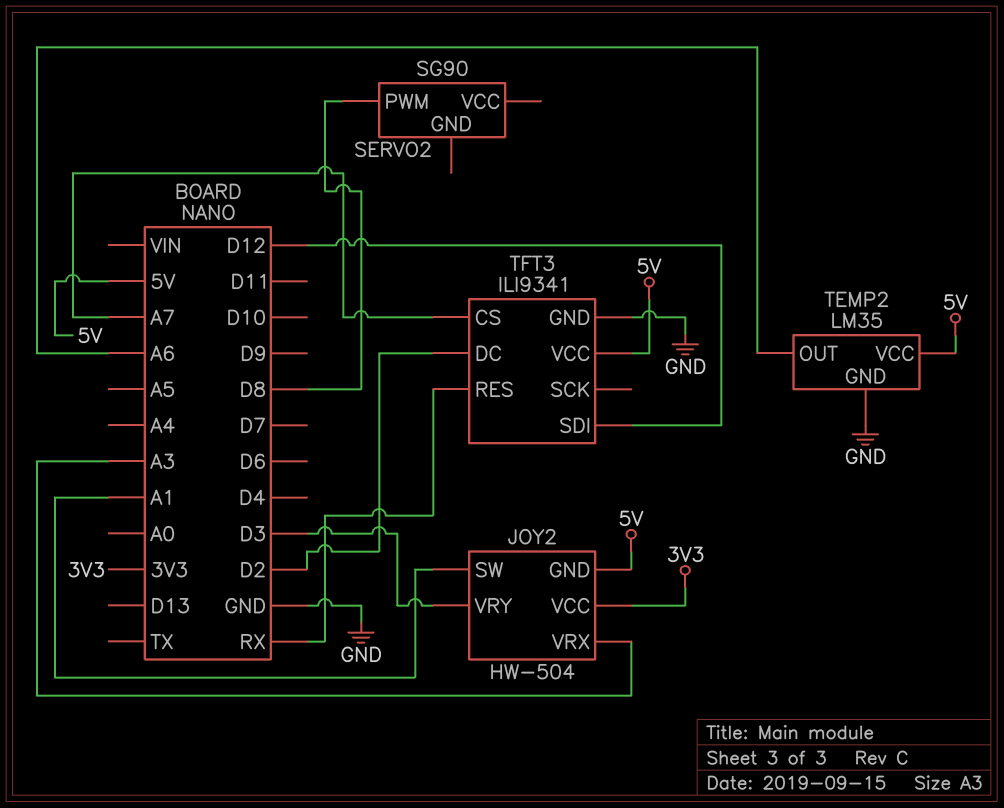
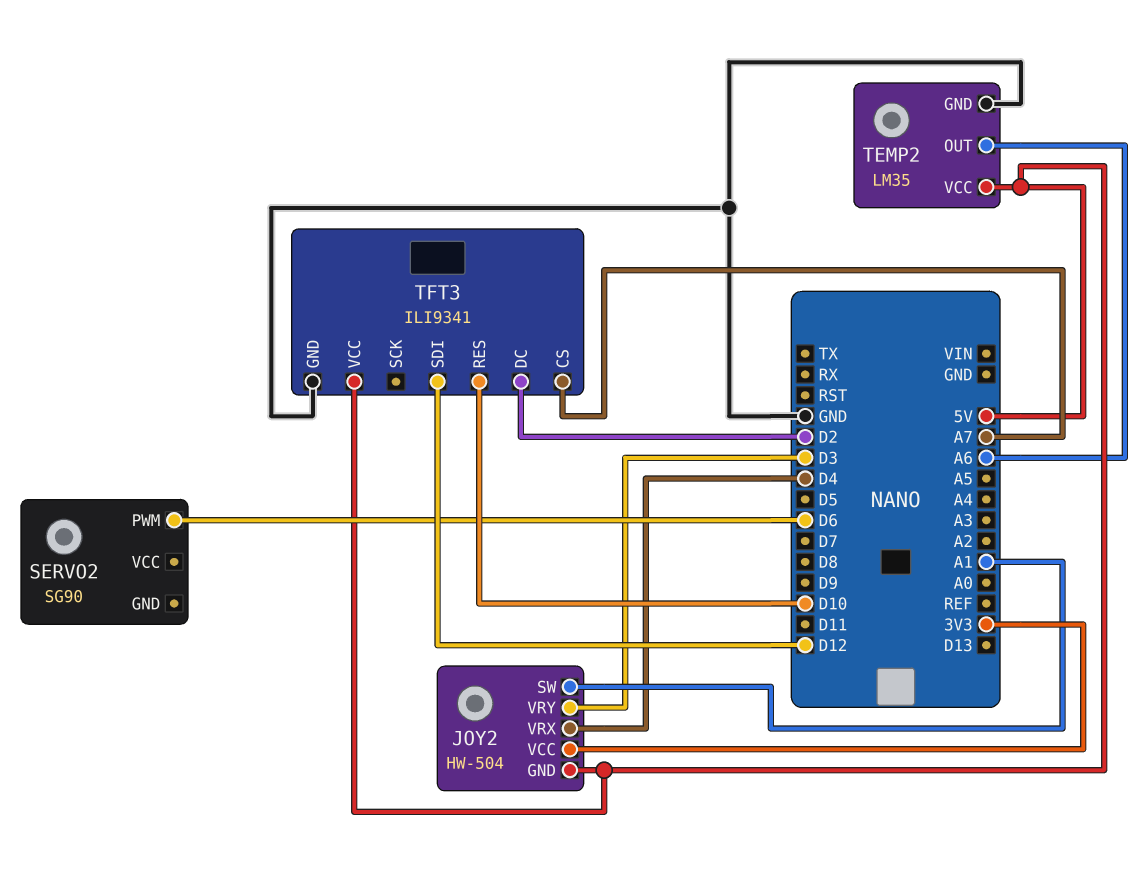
JOY2 pin VRX: A3 -> D4
SERVO2 pin PWM: D8 -> D6
TFT3 pin RES: RX -> D10

